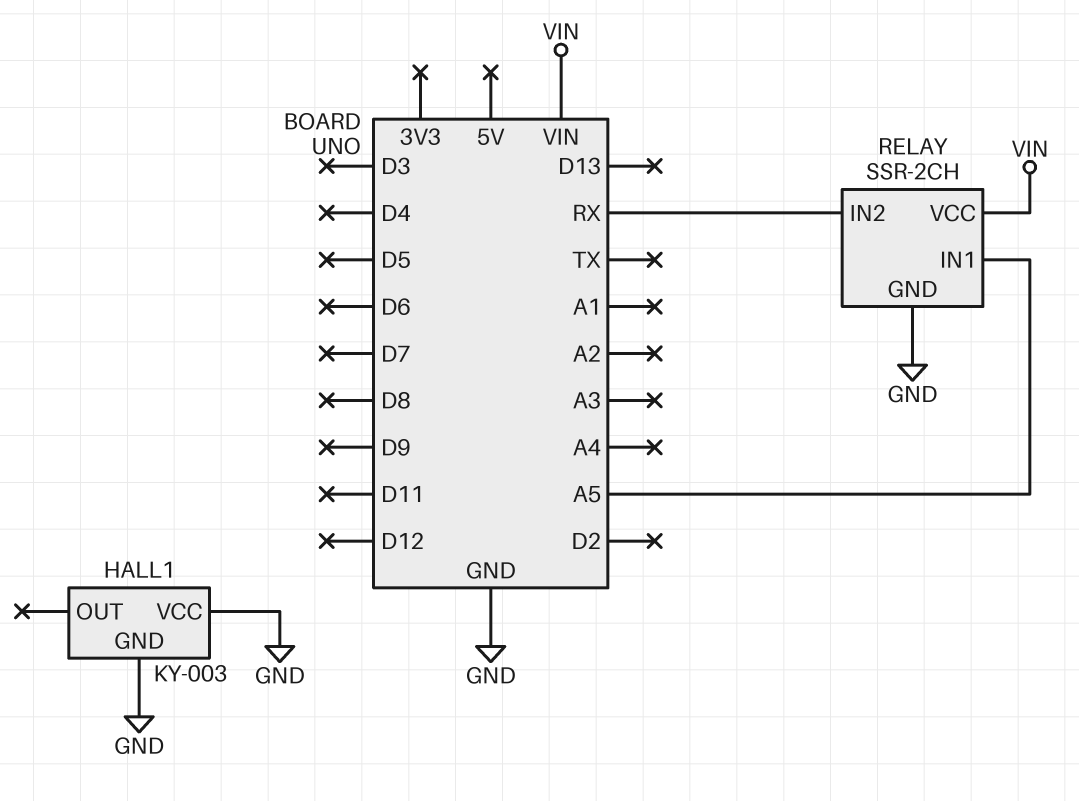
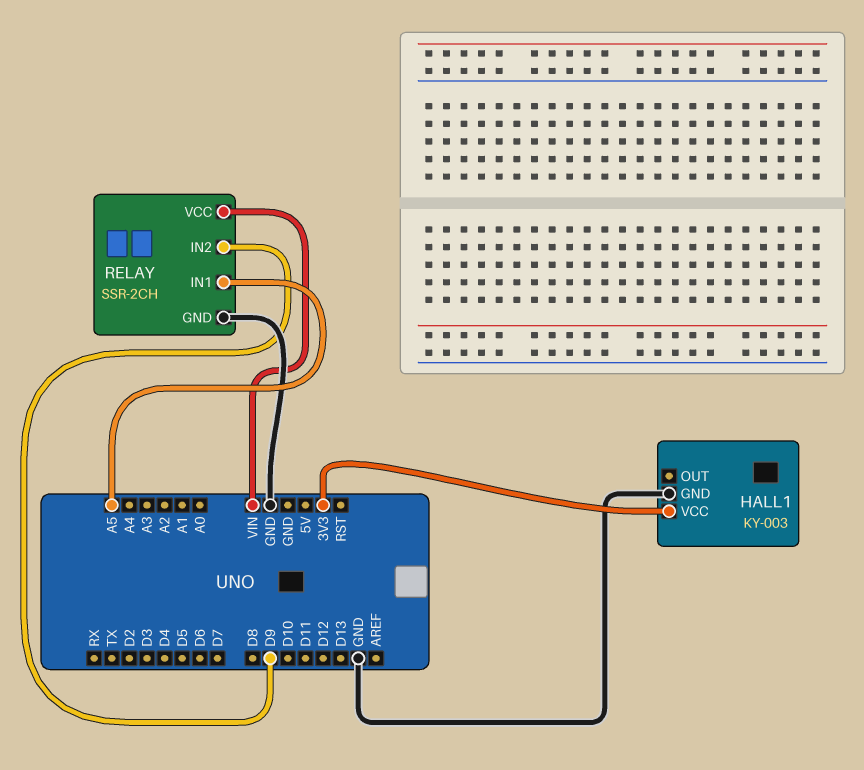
HALL1 pin VCC: GND -> 3V3
RELAY pin IN2: RX -> D9

